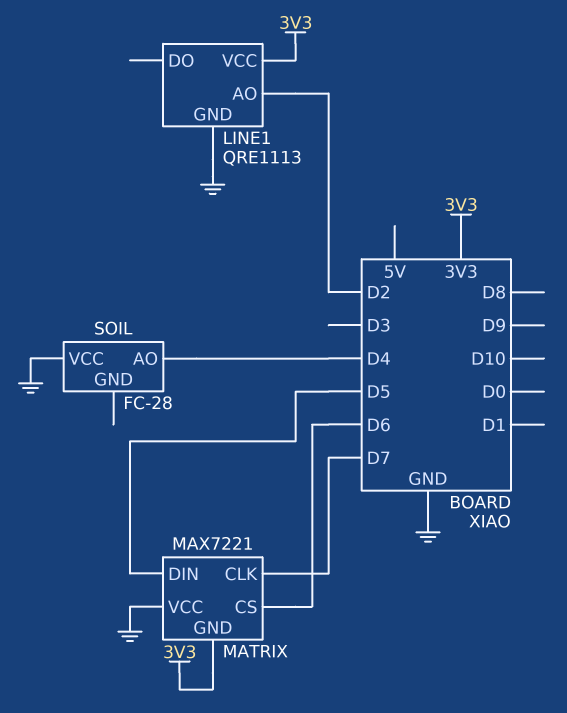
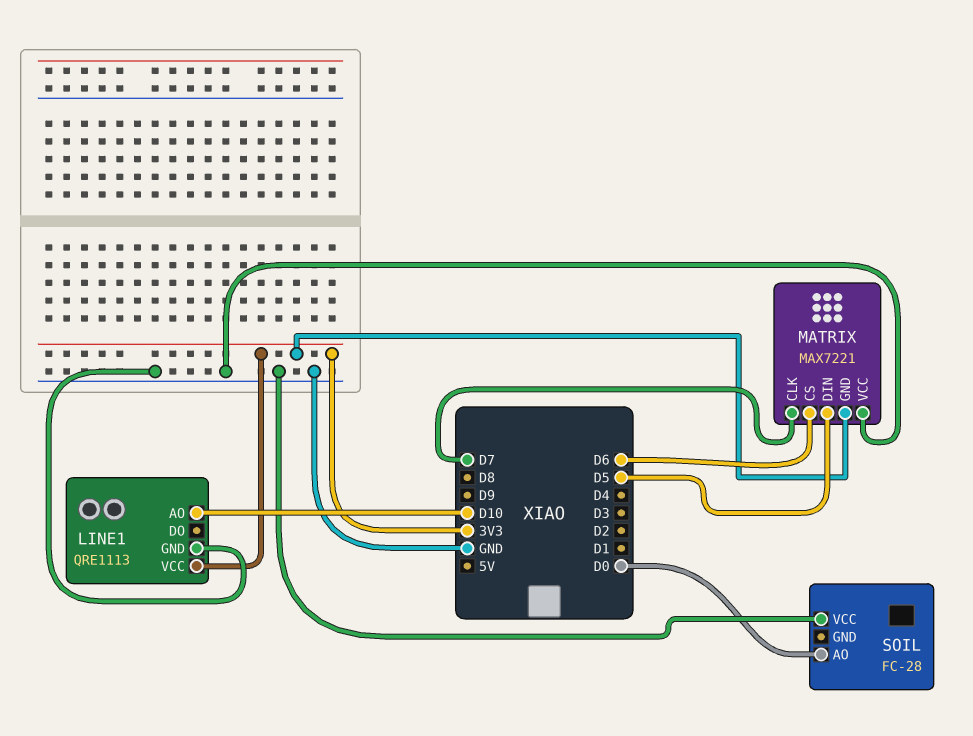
LINE1 pin AO: D2 -> D10
SOIL pin AO: D4 -> D0

